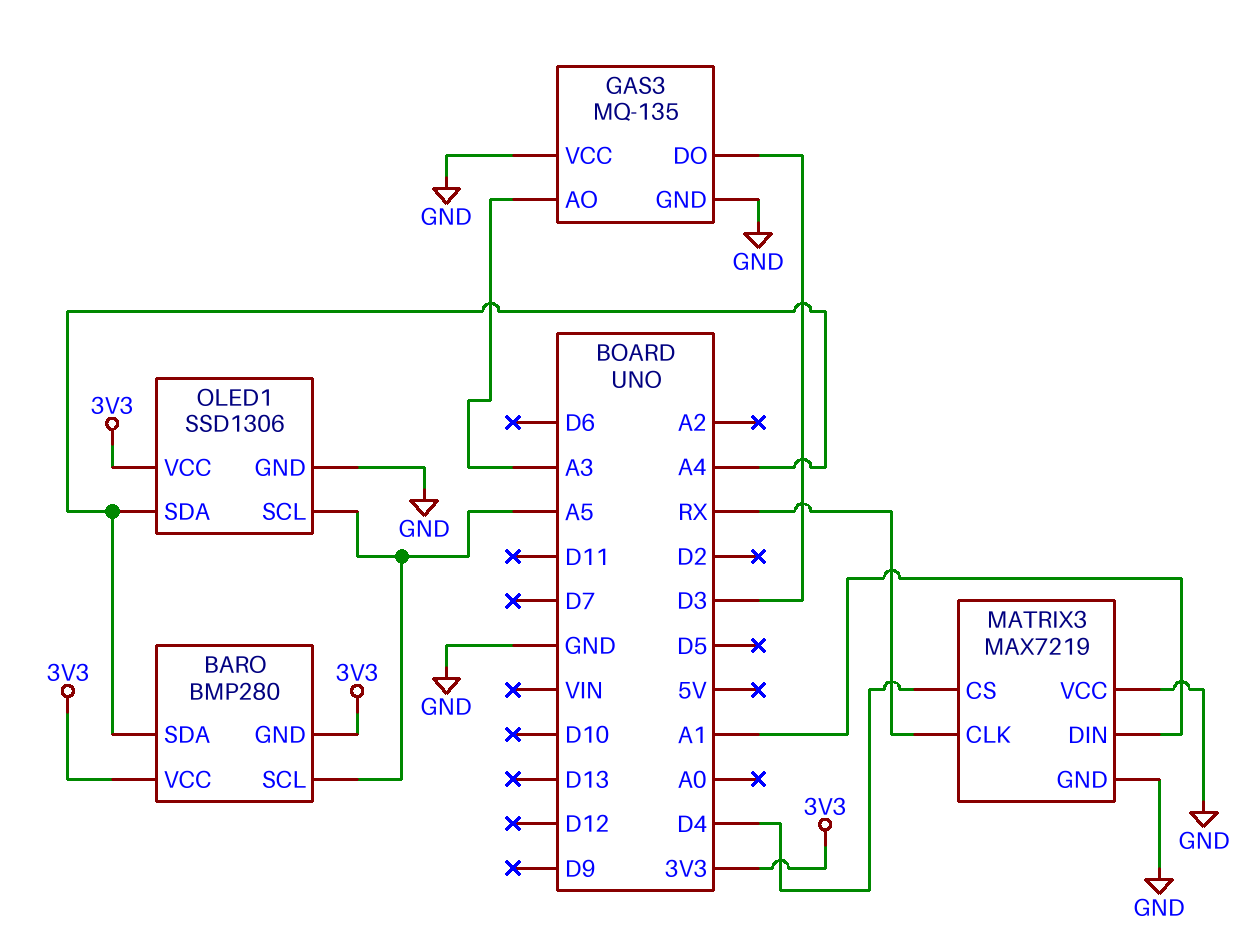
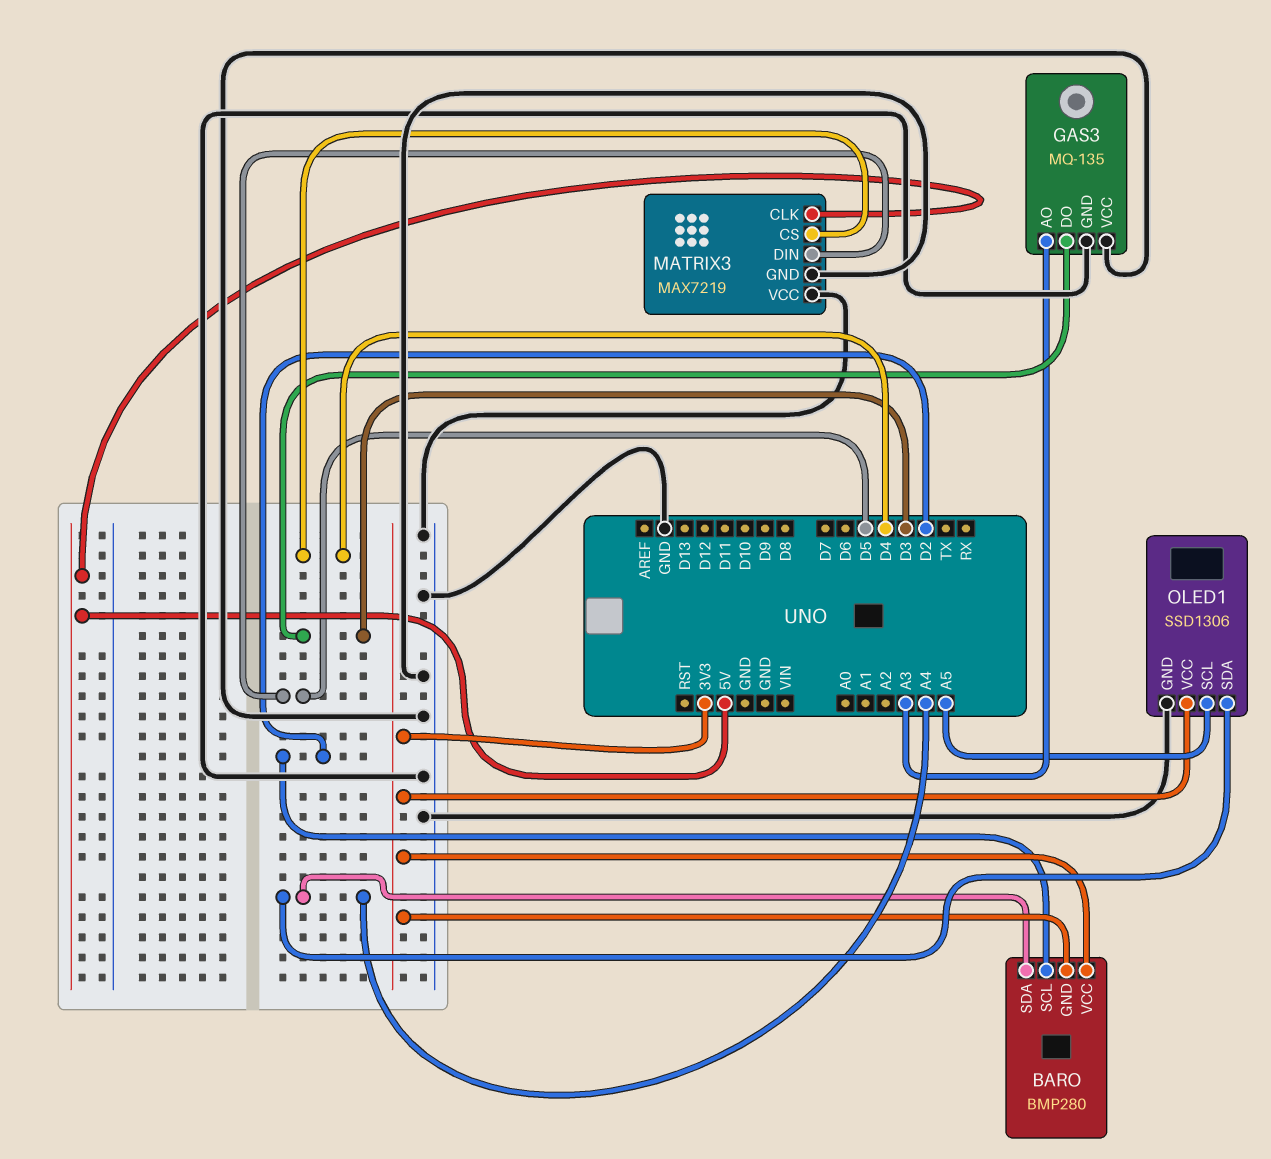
BARO pin SCL: A5 -> D2
MATRIX3 pin CLK: RX -> 5V
MATRIX3 pin DIN: A1 -> D5

